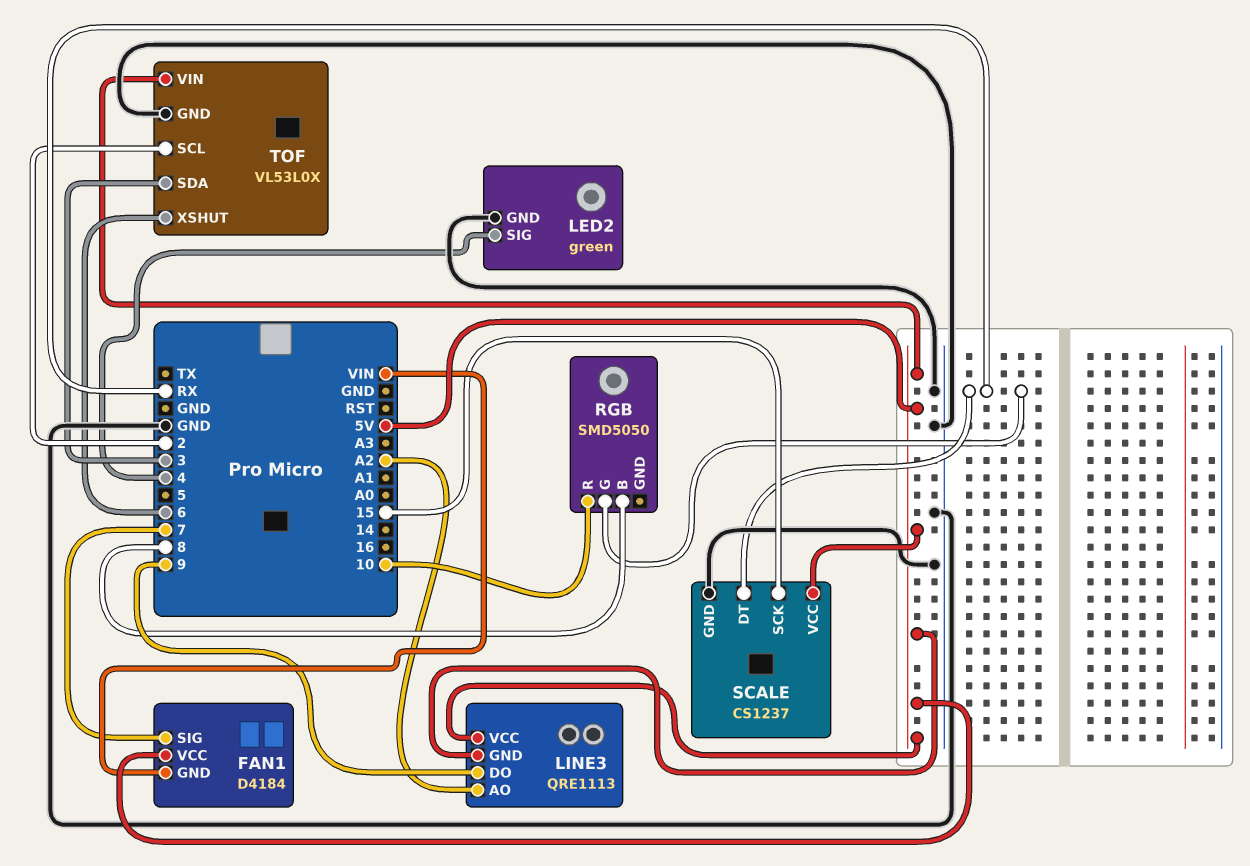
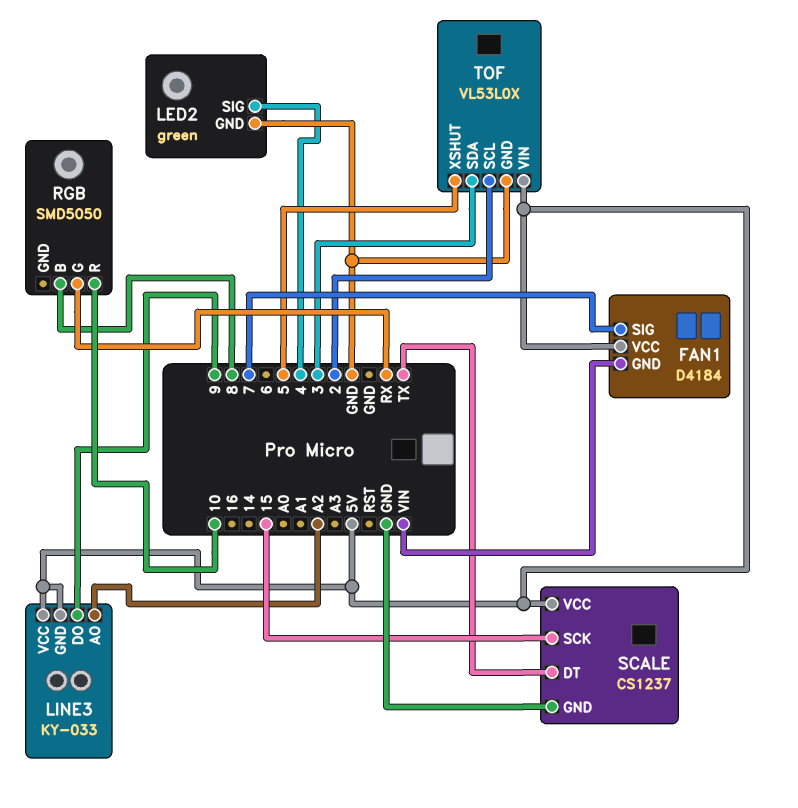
LINE3: QRE1113 -> KY-033
SCALE pin DT: RX -> TX
TOF pin XSHUT: 6 -> 5

